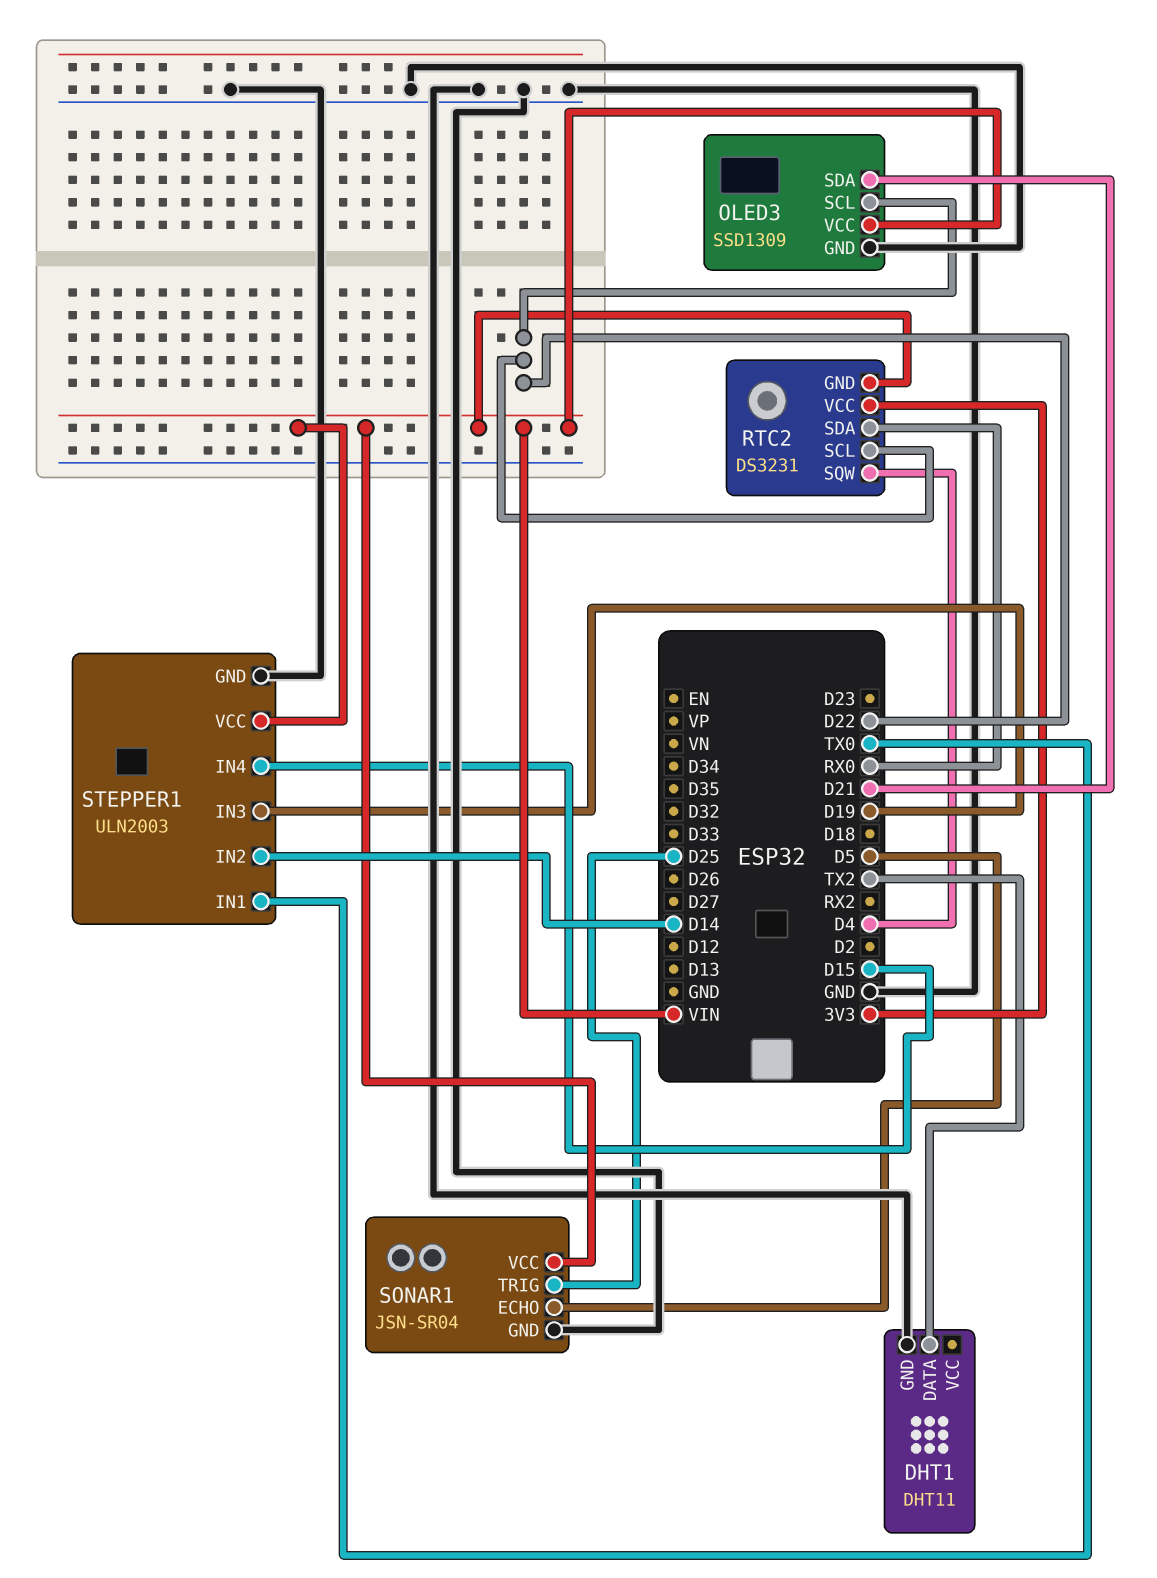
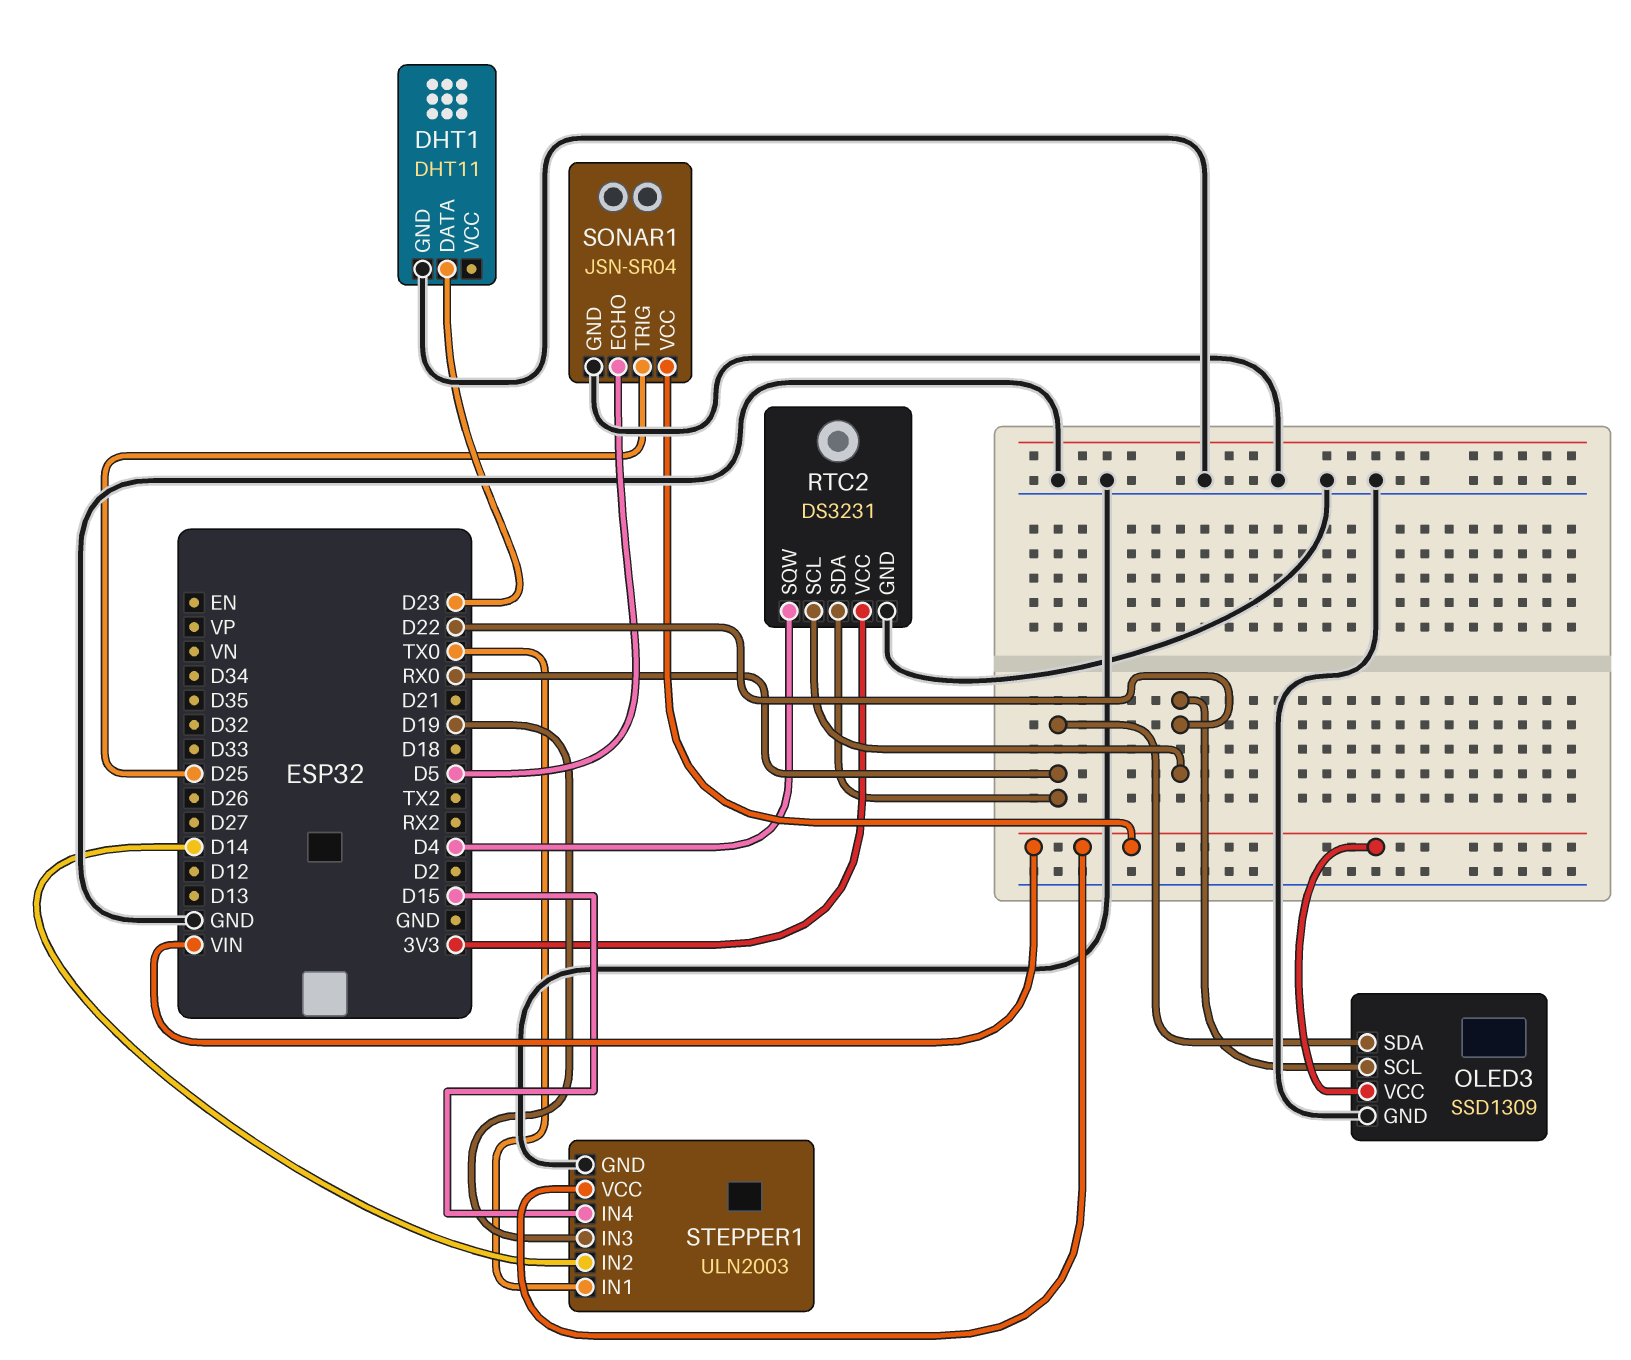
DHT1 pin DATA: TX2 -> D23
OLED3 pin SDA: D21 -> RX0
RTC2 pin GND: VIN -> GND

